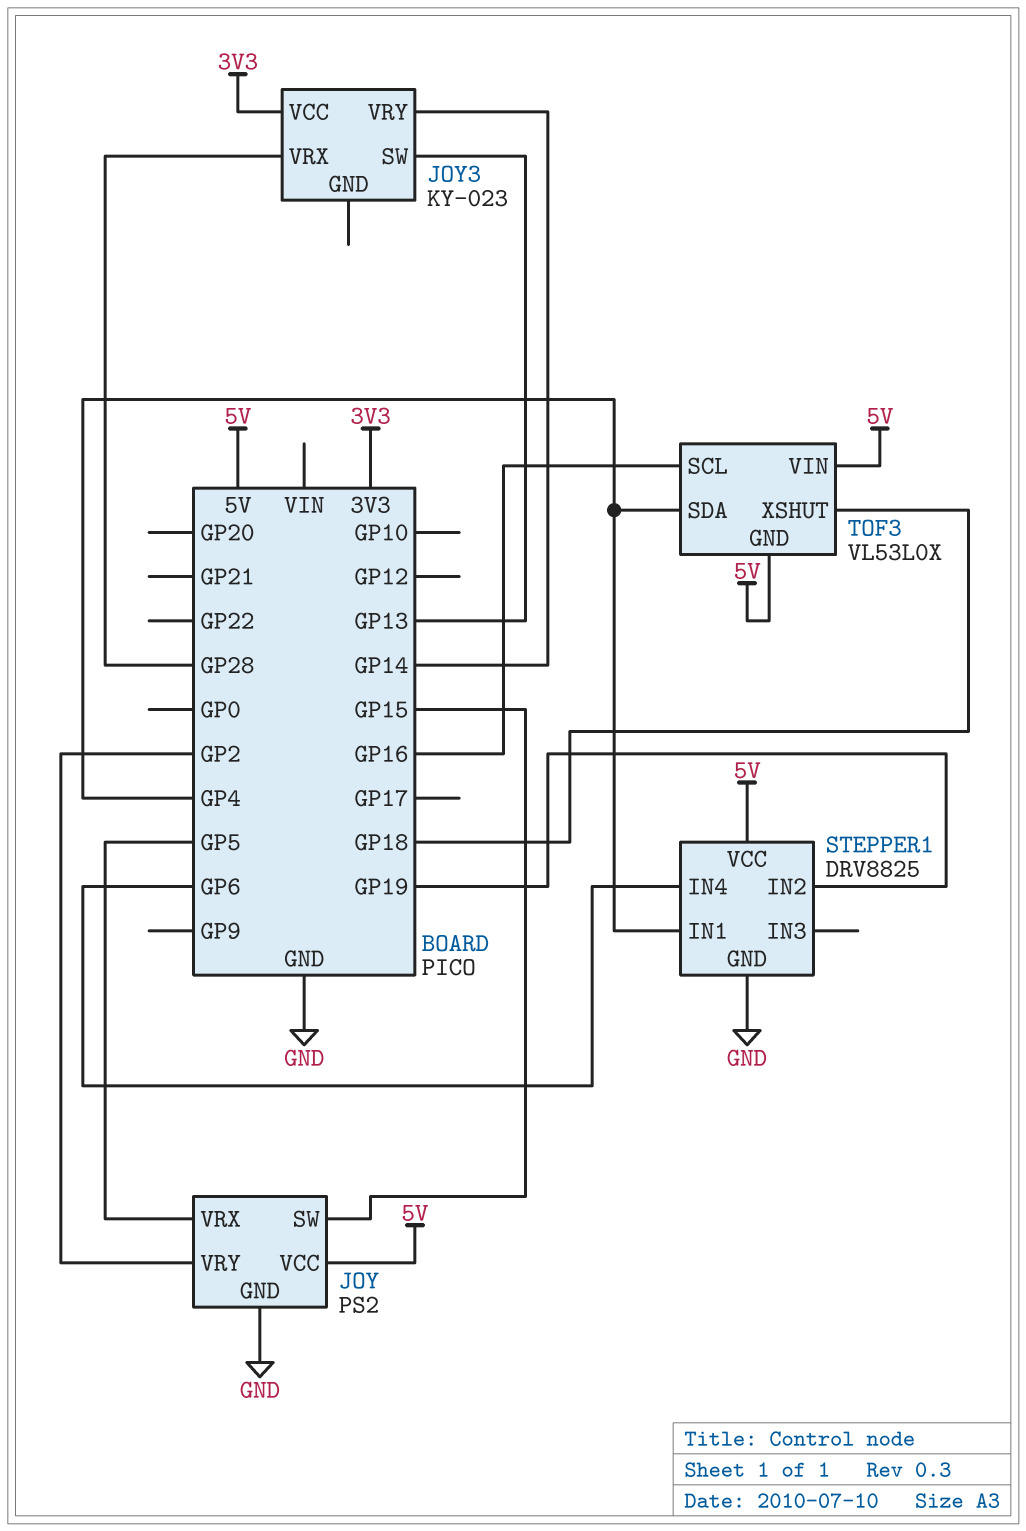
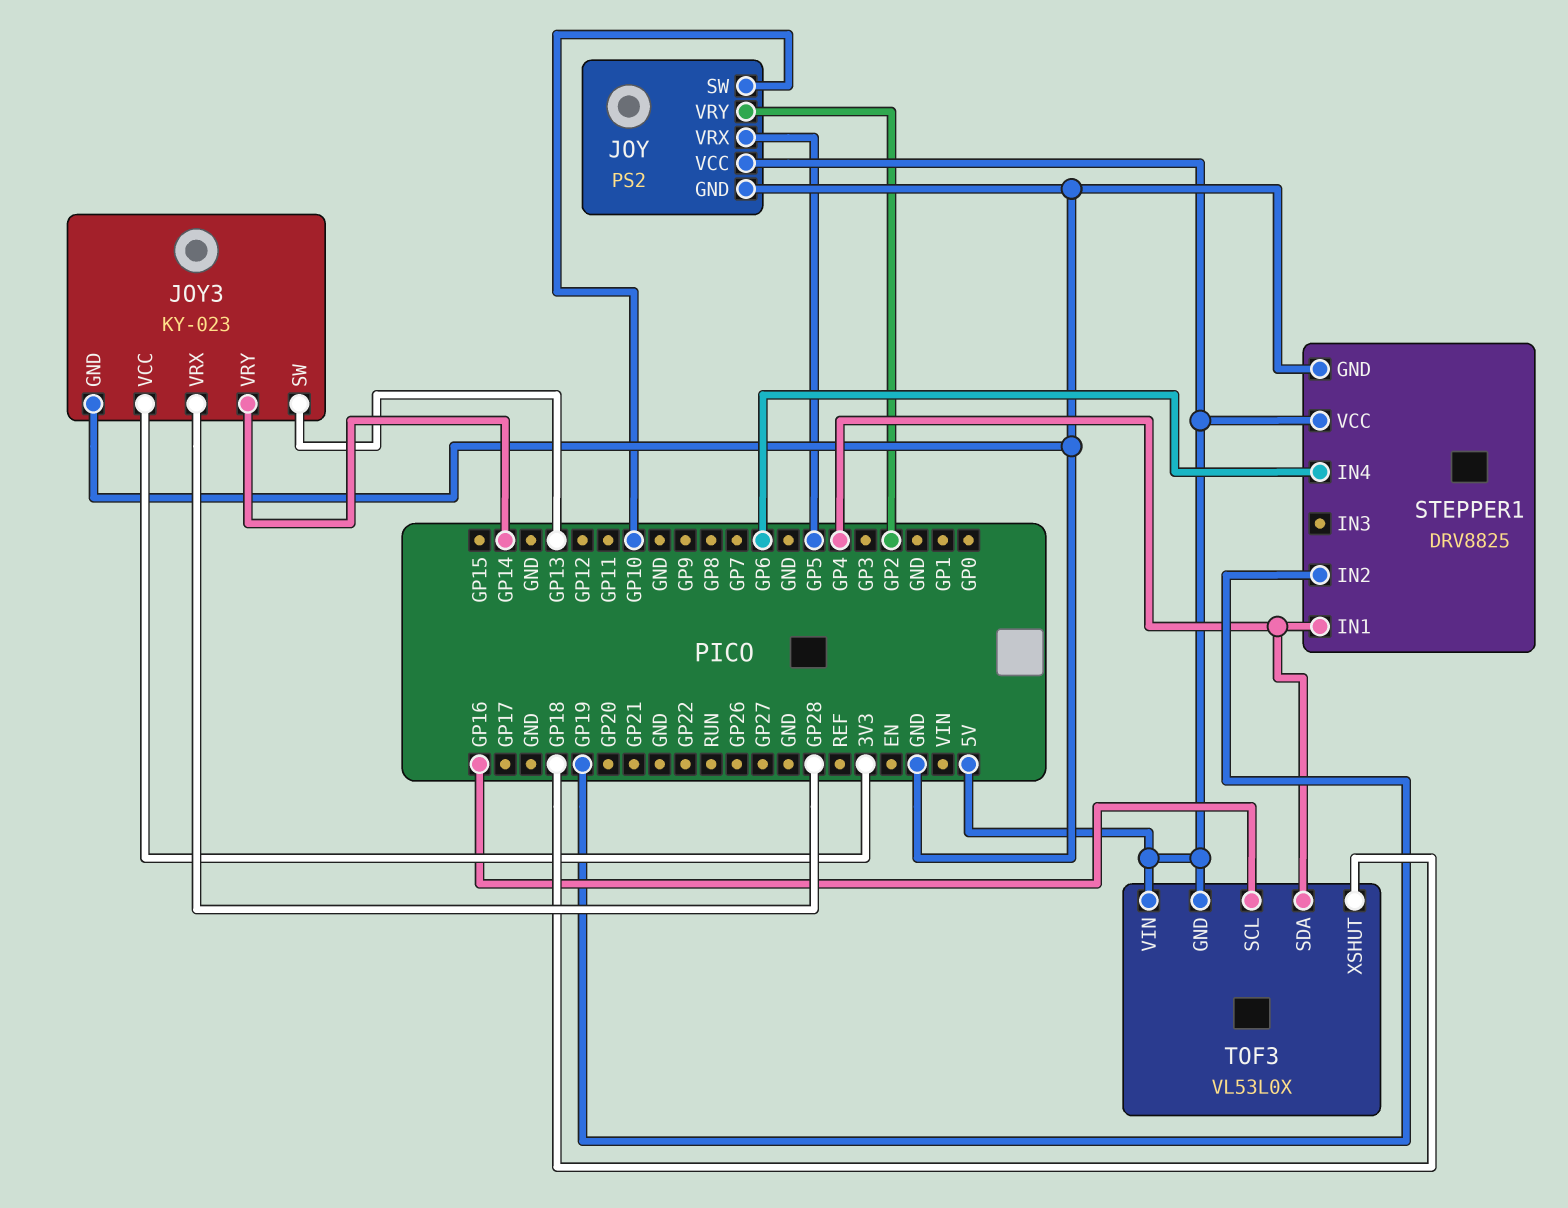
JOY pin SW: GP15 -> GP10
JOY3 pin GND: none -> GND

